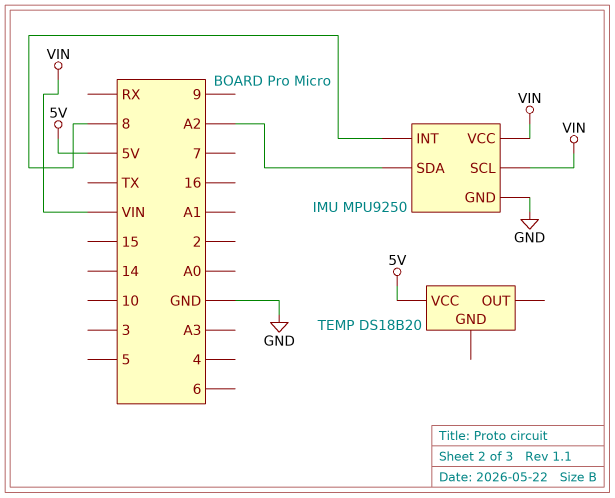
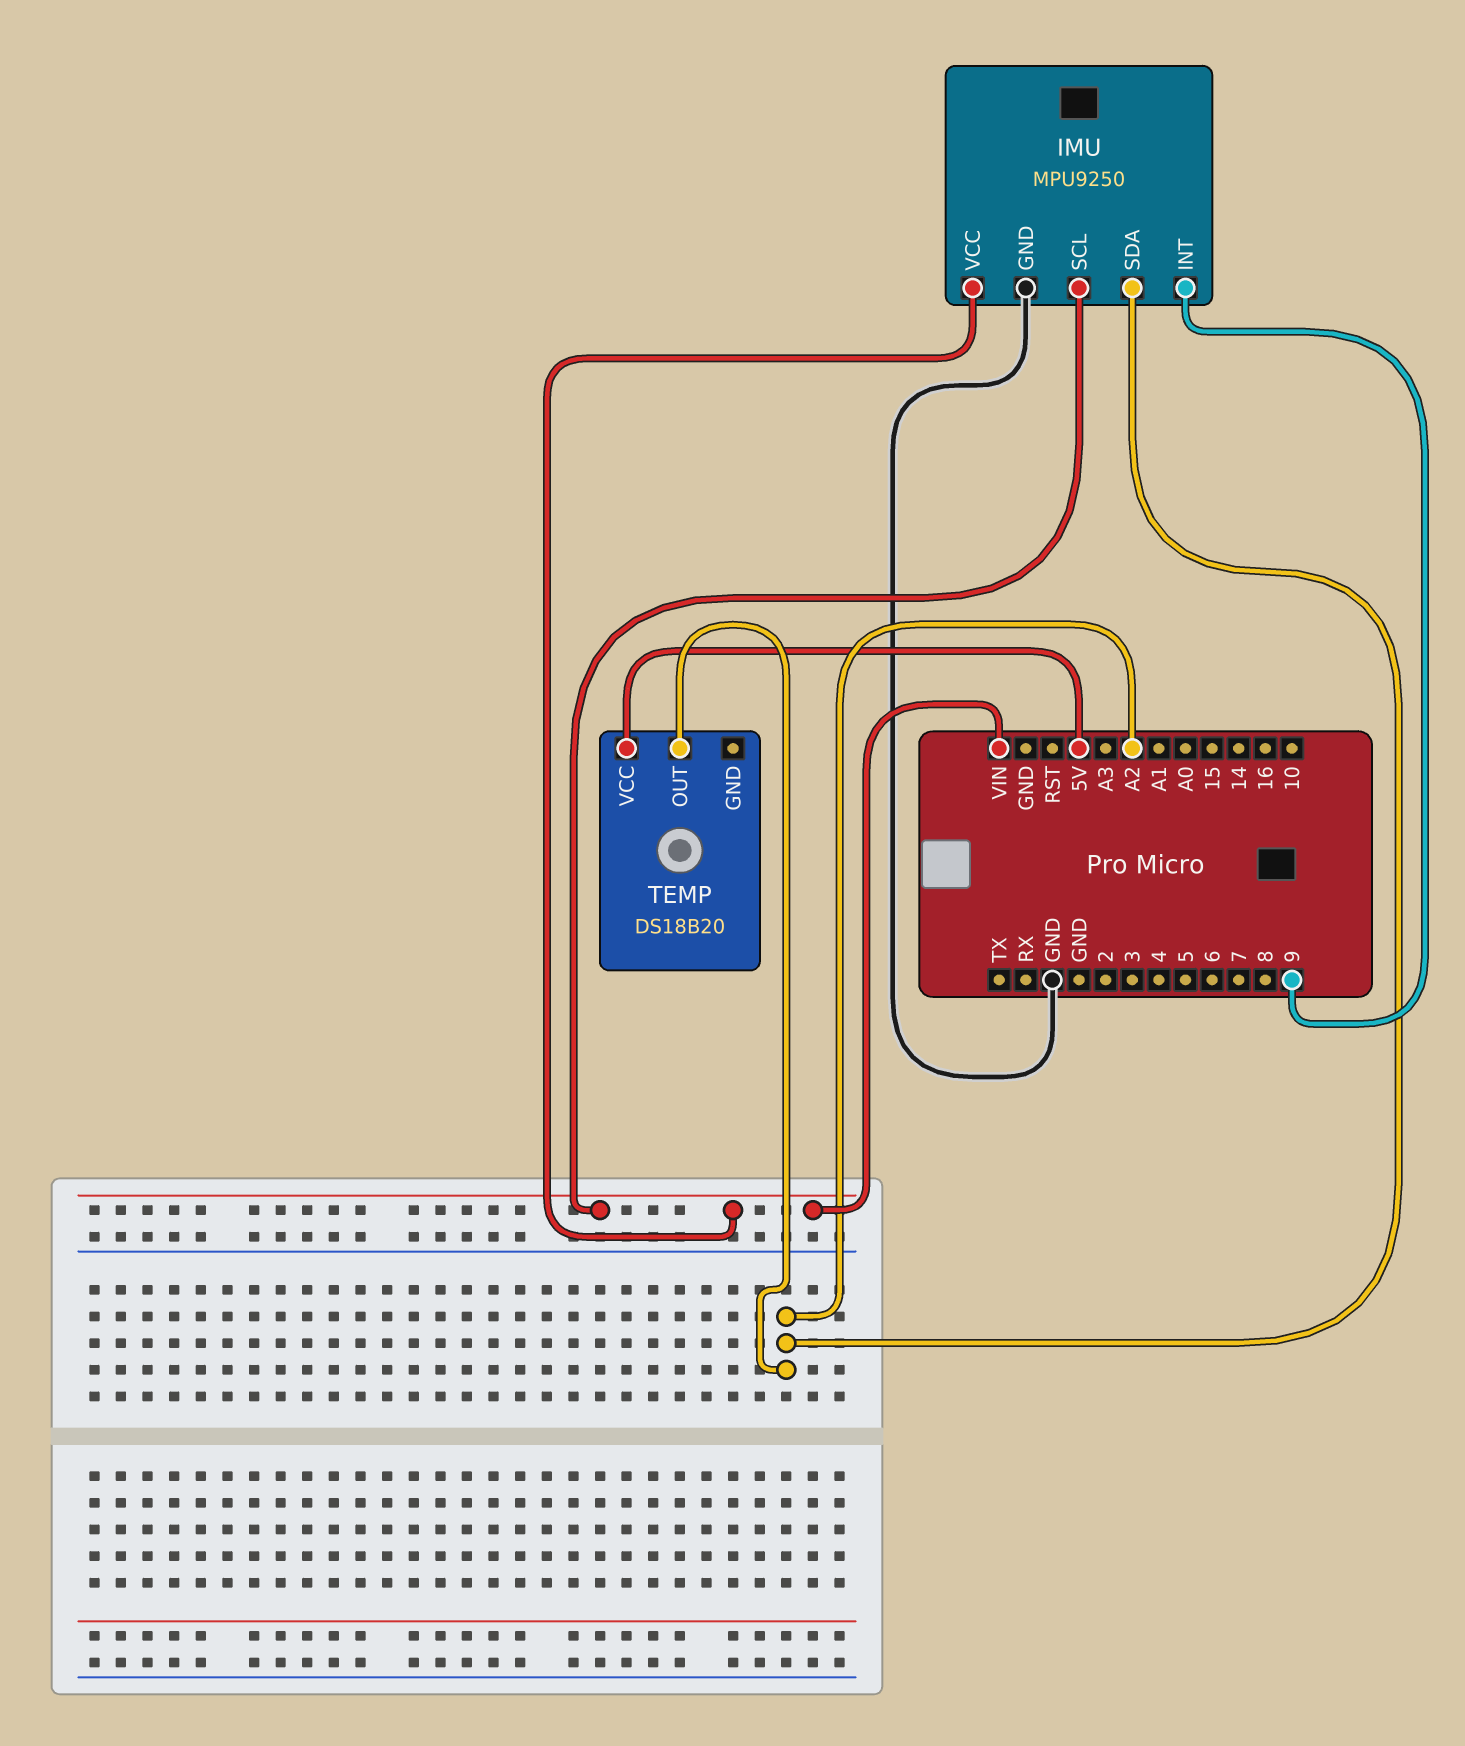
IMU pin INT: 8 -> 9
TEMP pin OUT: none -> A2

